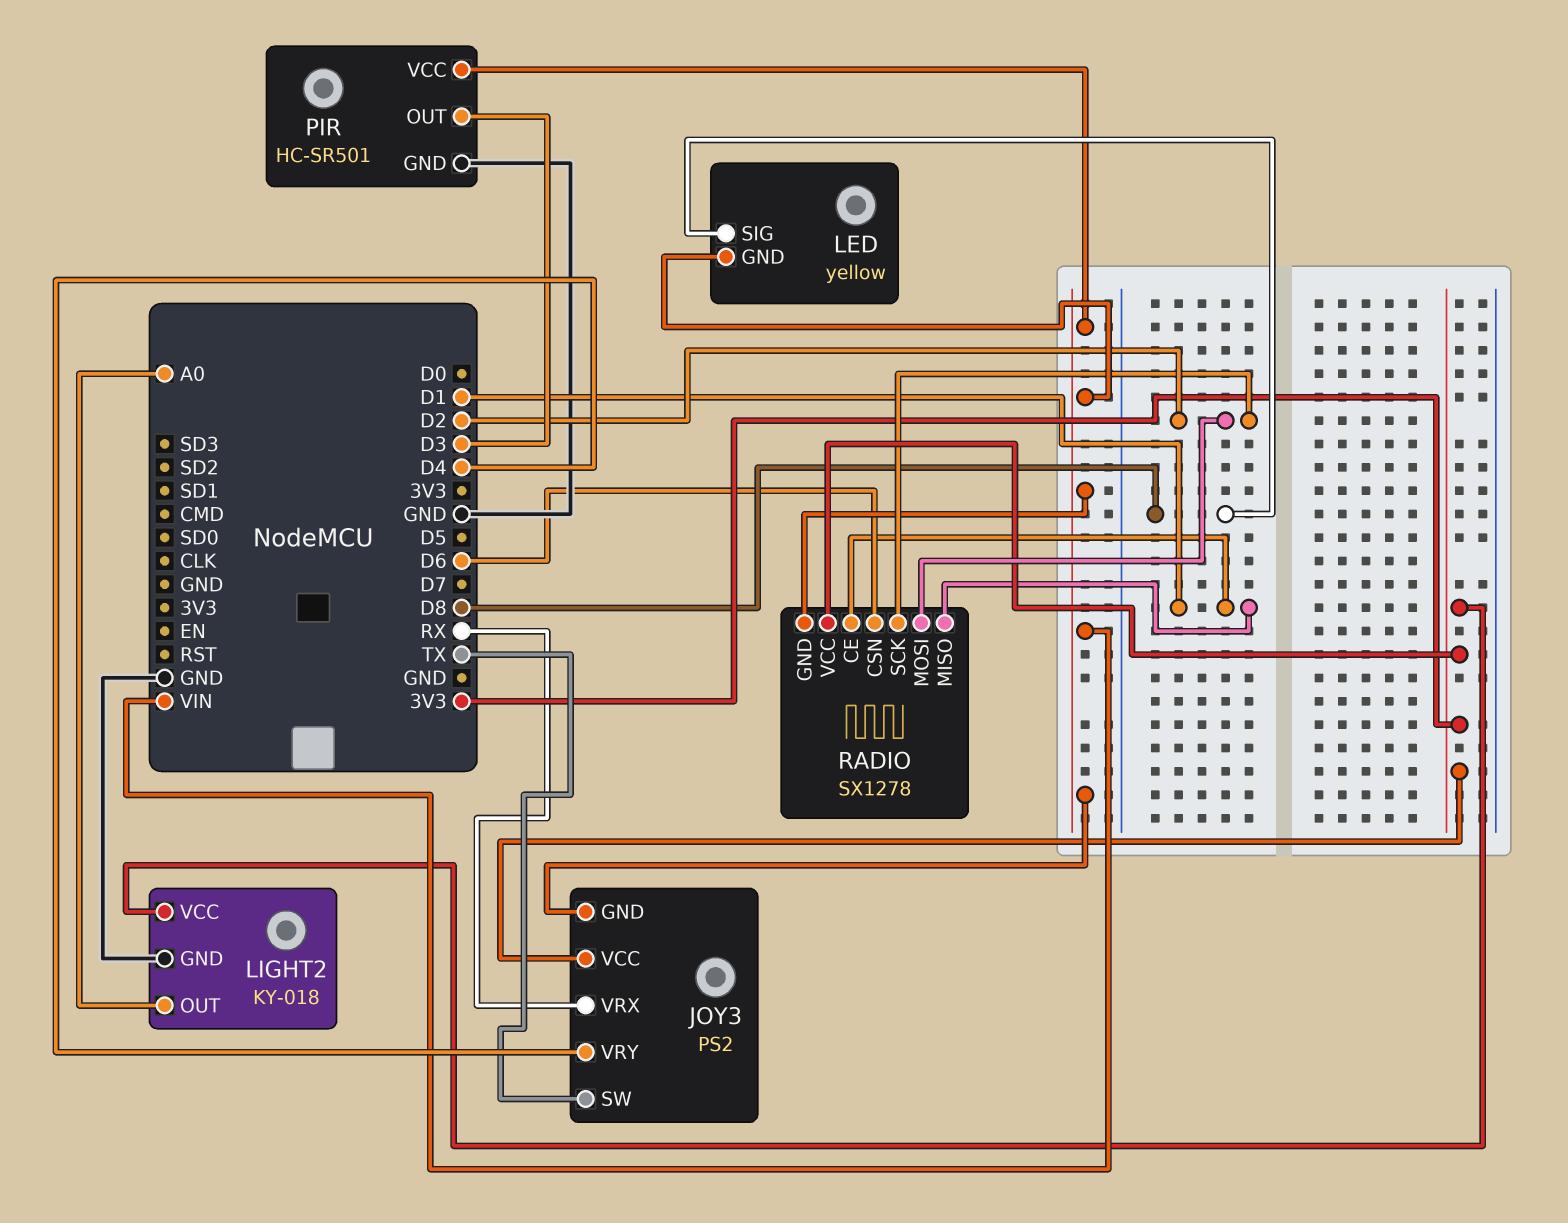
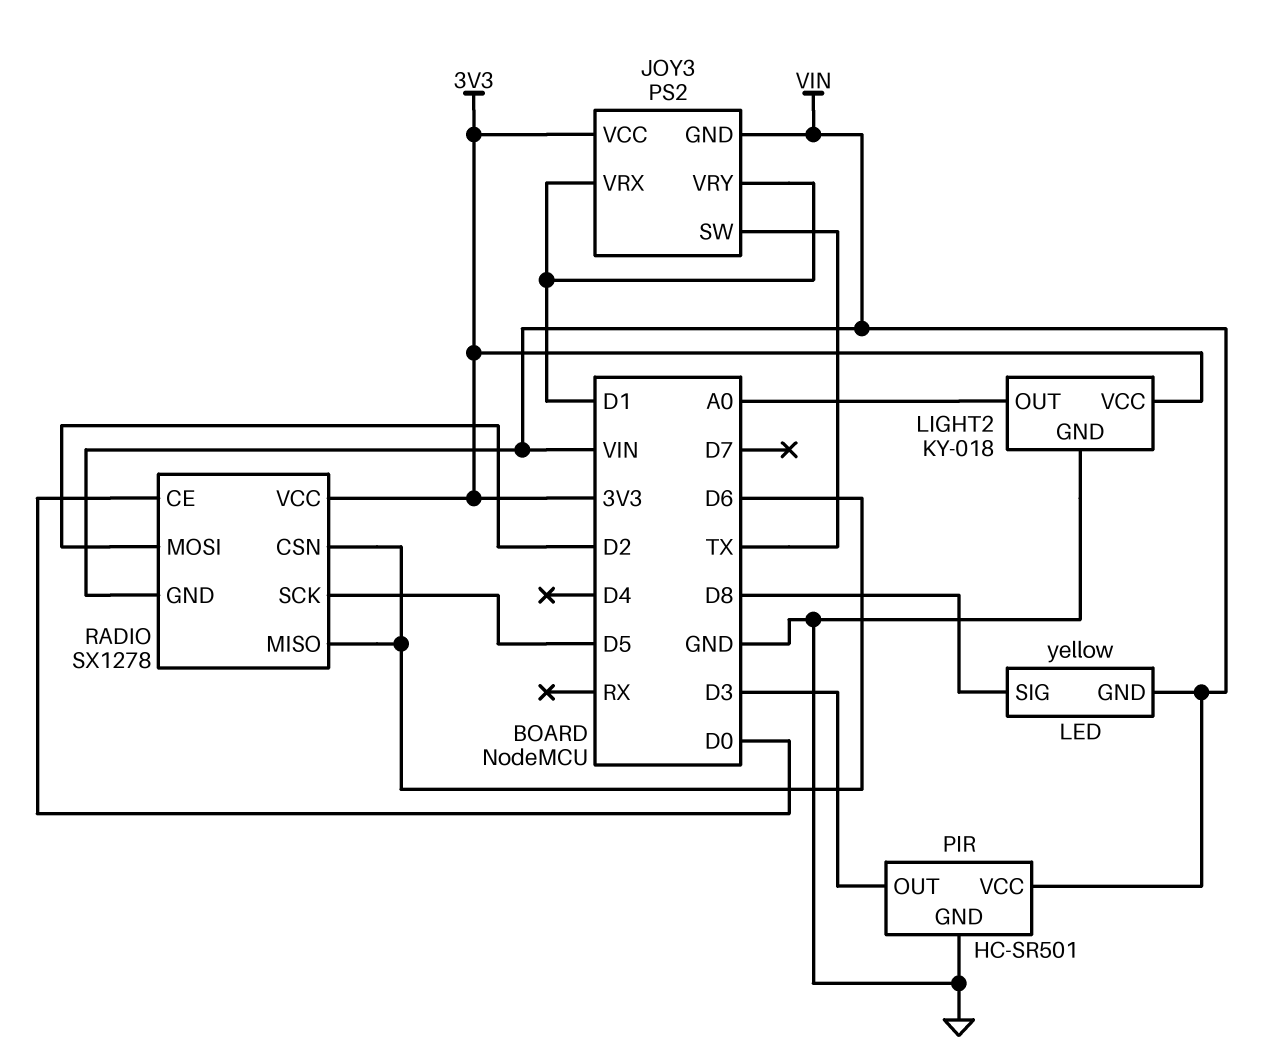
JOY3 pin VRX: RX -> D1
JOY3 pin VRY: D4 -> D1
RADIO pin CE: D1 -> D0
RADIO pin MISO: D1 -> D6
RADIO pin SCK: D2 -> D5

